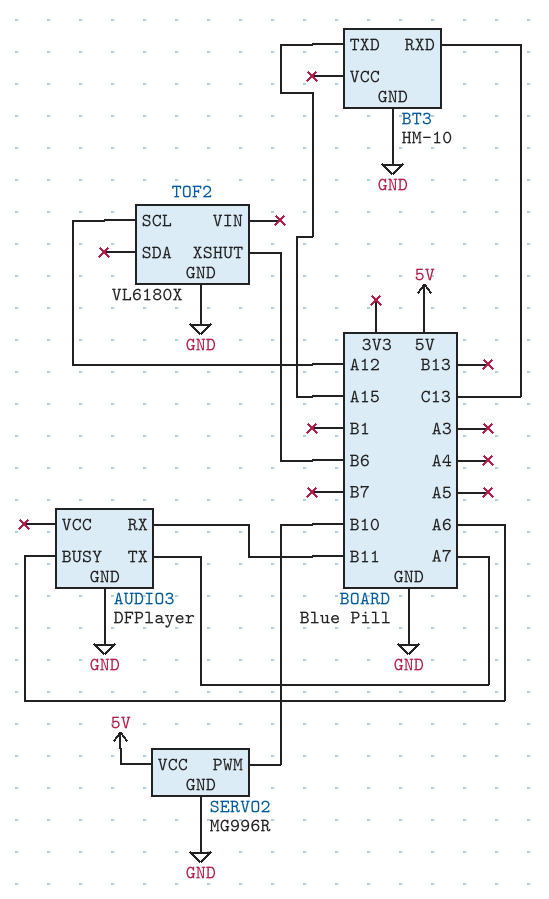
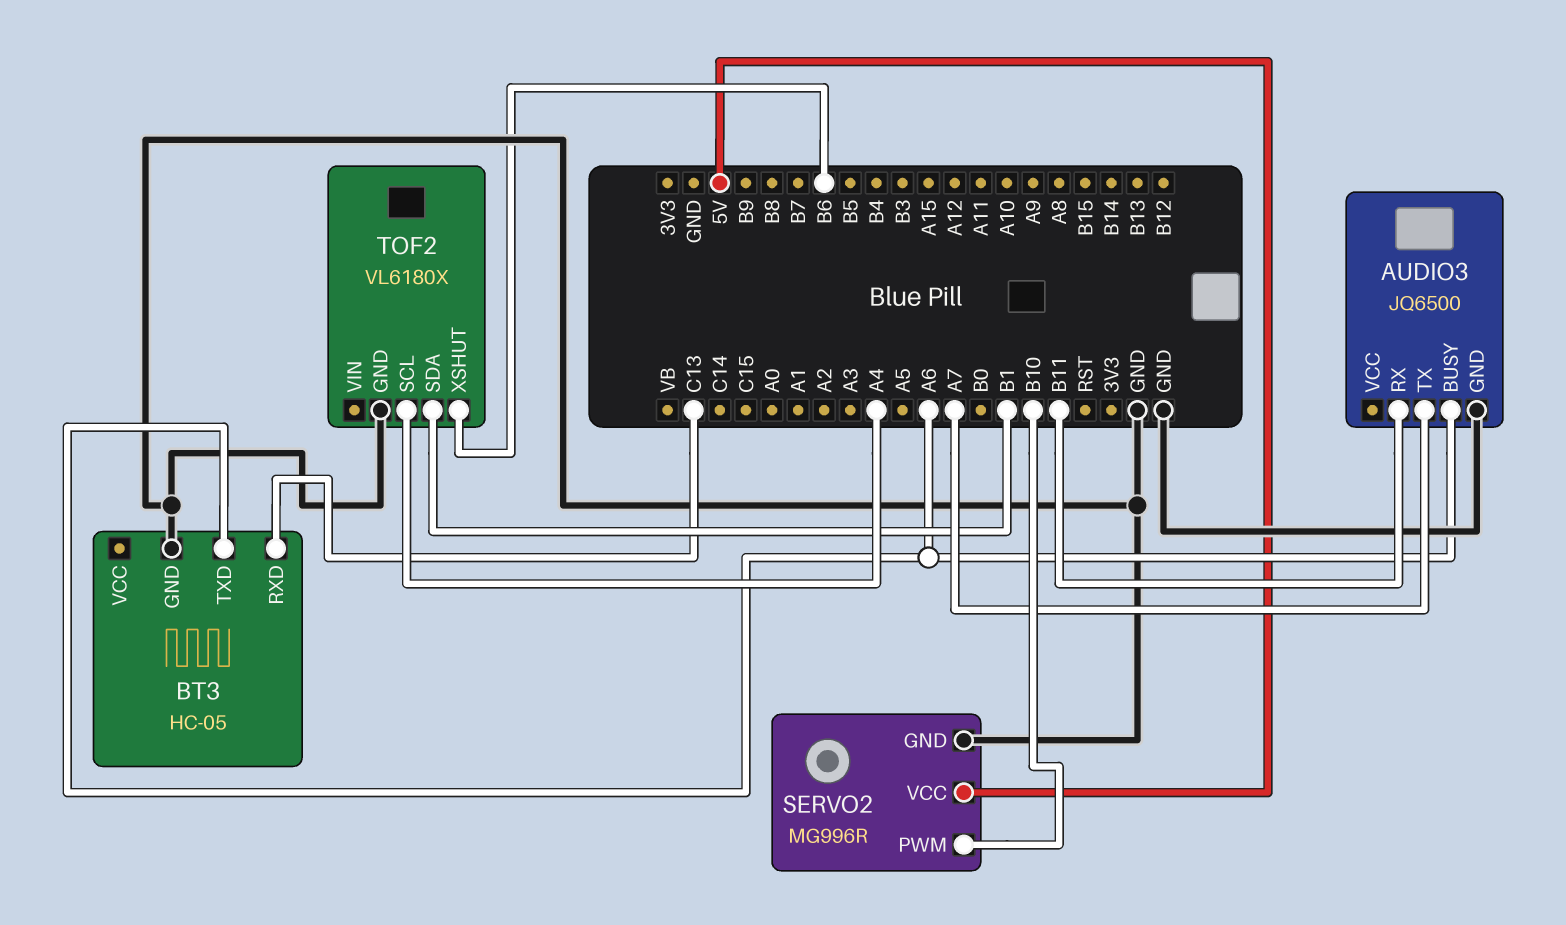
AUDIO3: DFPlayer -> JQ6500
BT3: HM-10 -> HC-05
BT3 pin TXD: A15 -> A6
TOF2 pin SCL: A12 -> A4
TOF2 pin SDA: none -> B1

